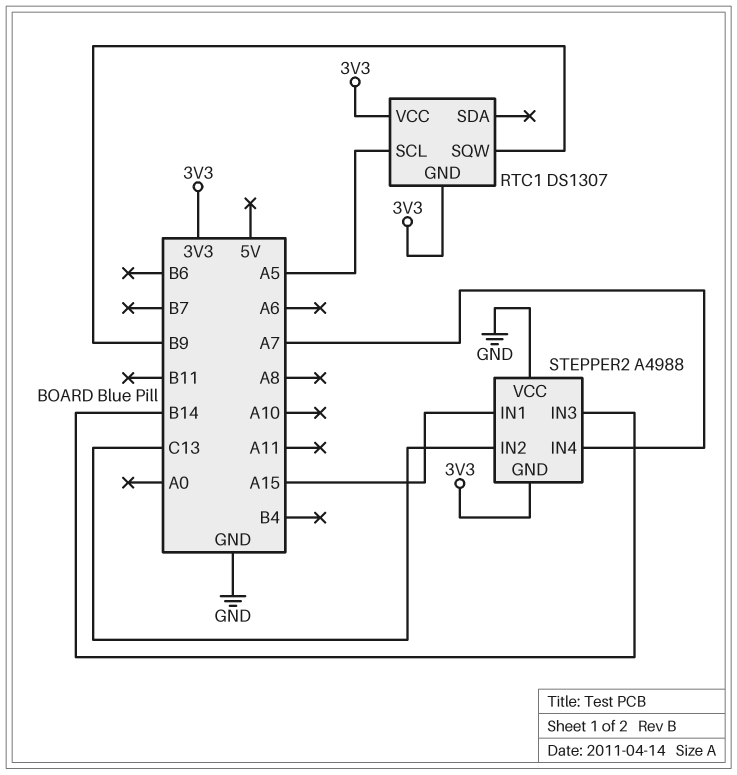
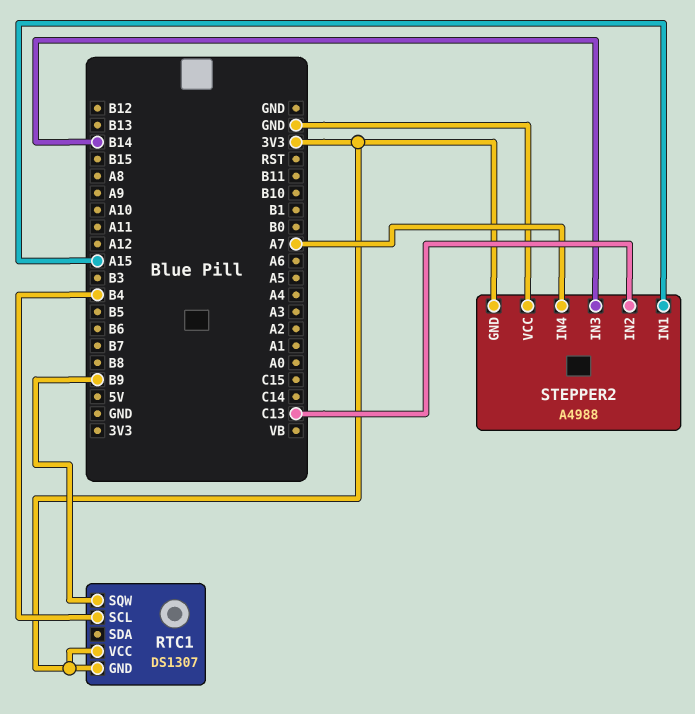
RTC1 pin SCL: A5 -> B4

